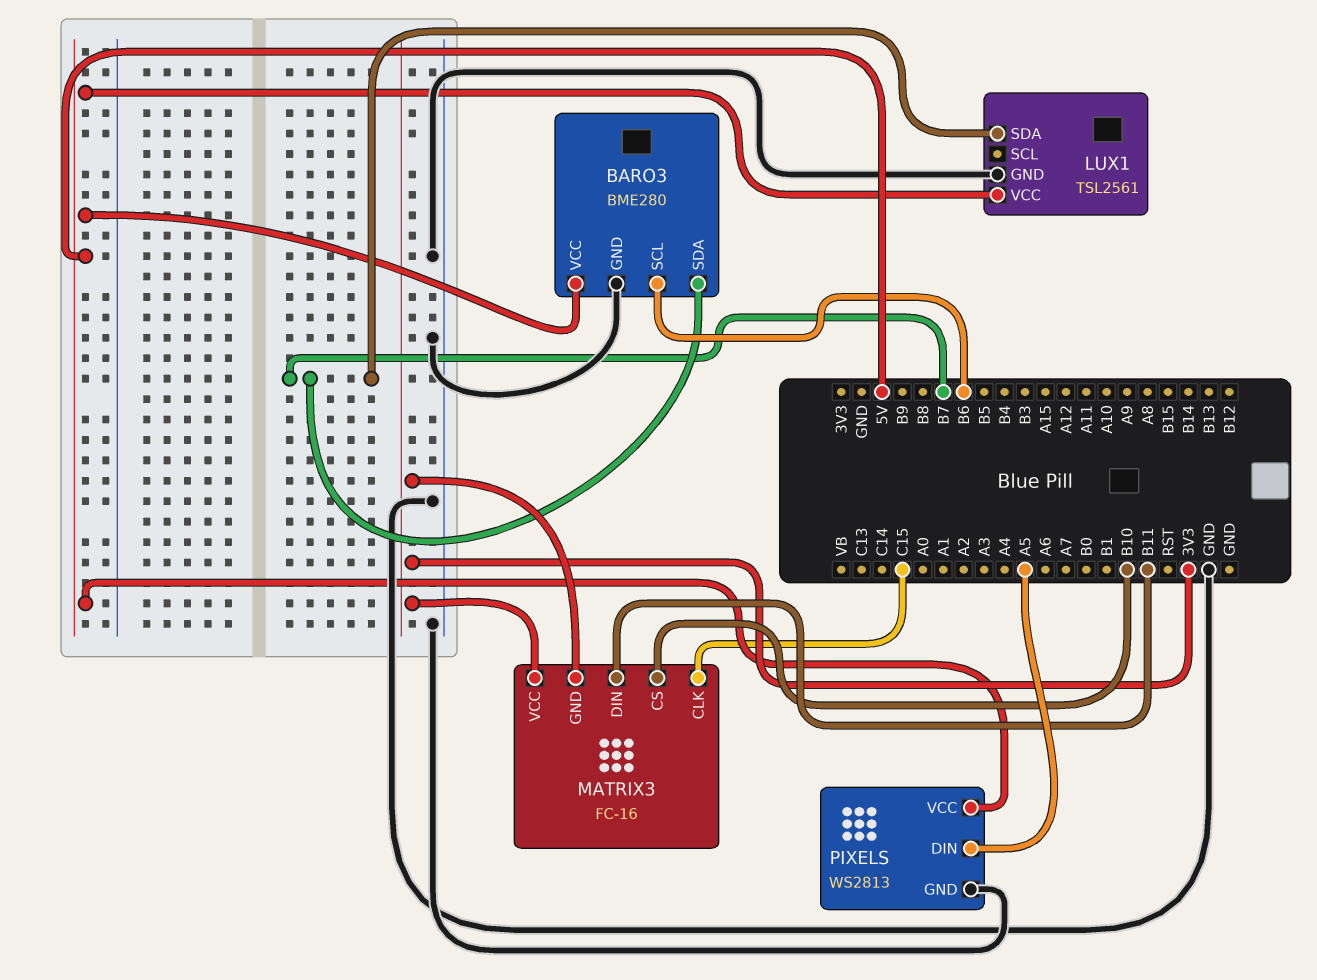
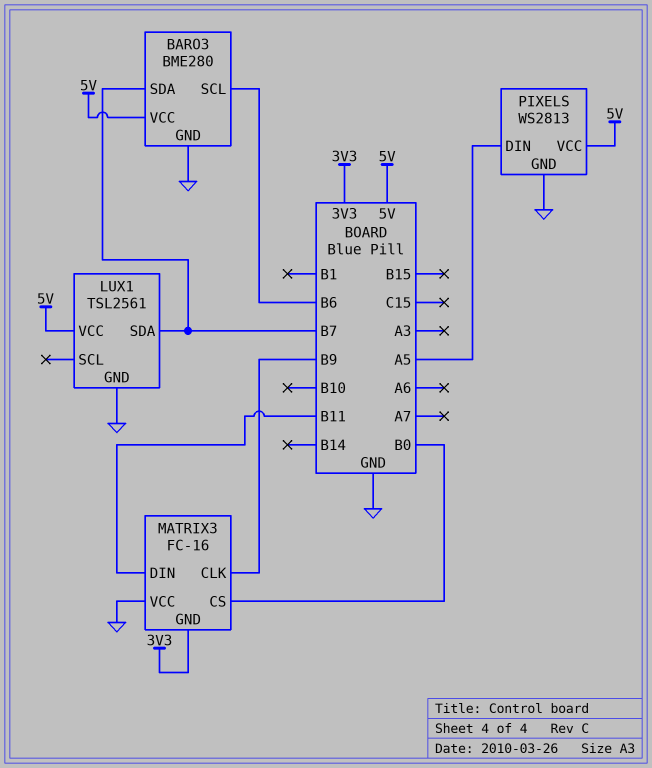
MATRIX3 pin CLK: C15 -> B9
MATRIX3 pin CS: B10 -> B0
MATRIX3 pin VCC: 3V3 -> GND

